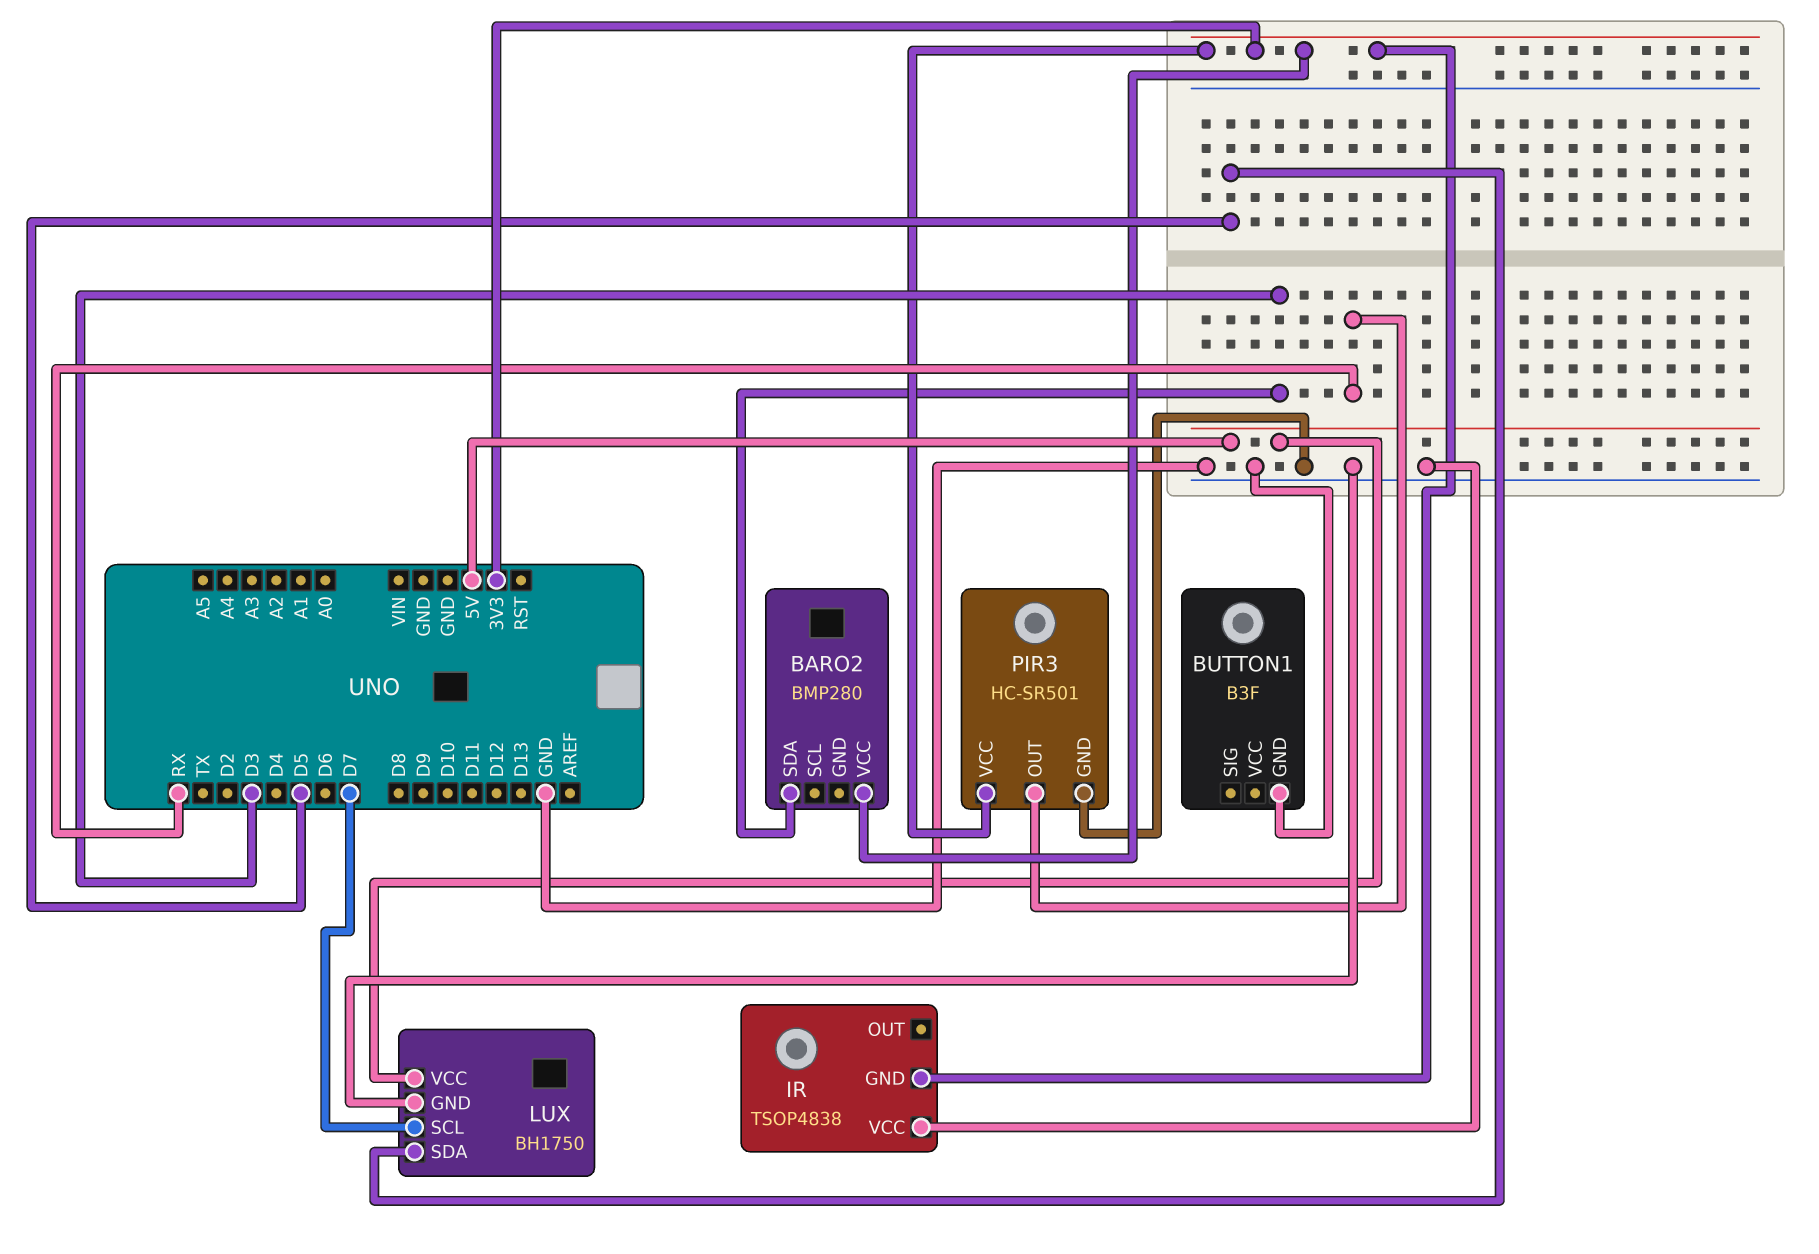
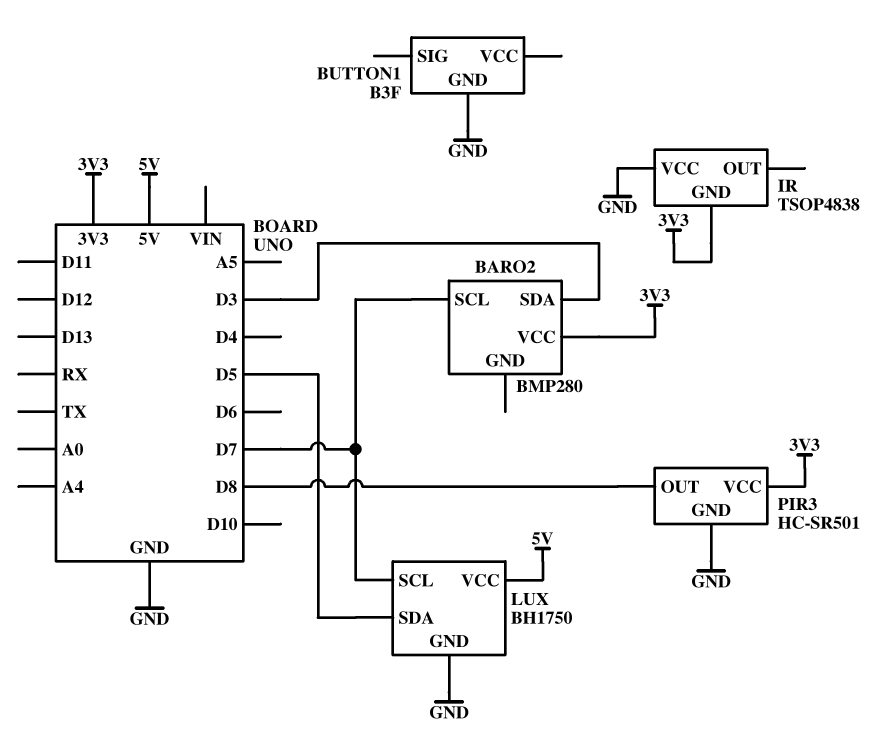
BARO2 pin SCL: none -> D7
PIR3 pin OUT: RX -> D8

